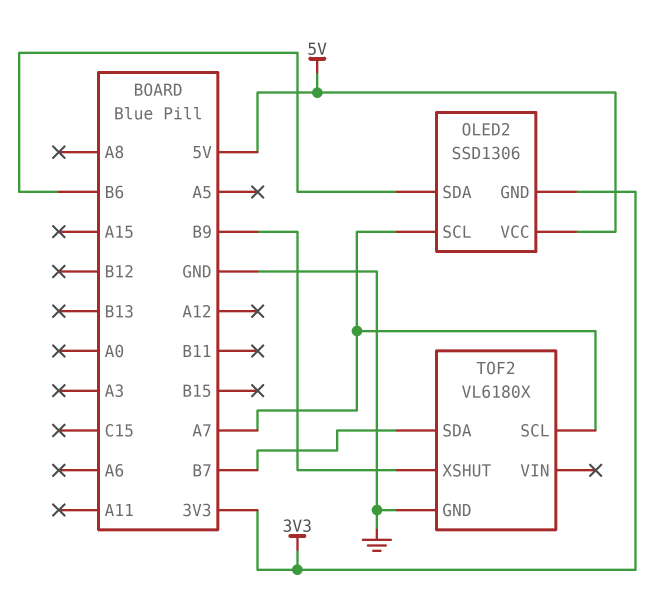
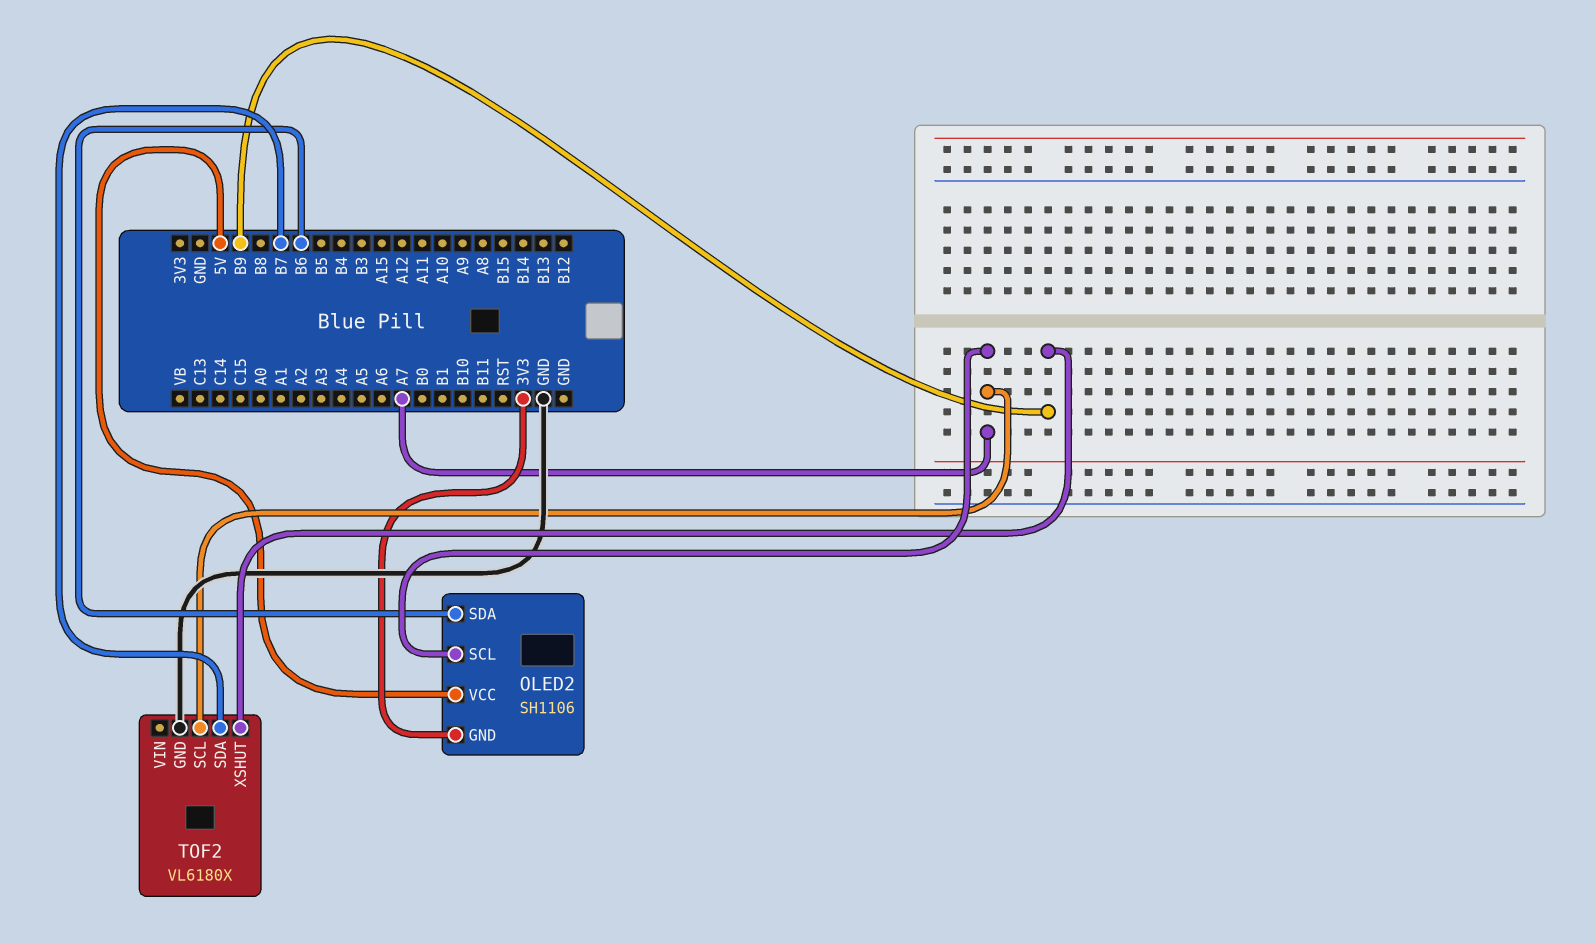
OLED2: SSD1306 -> SH1106

